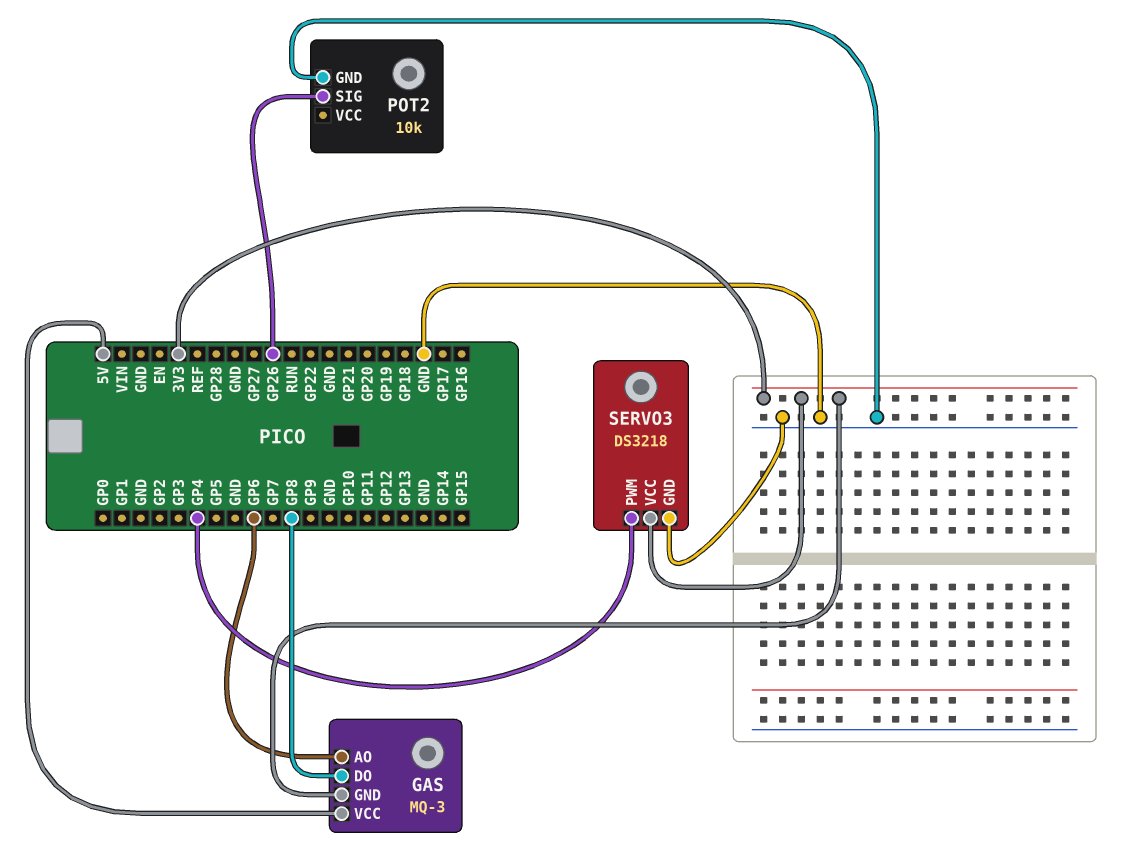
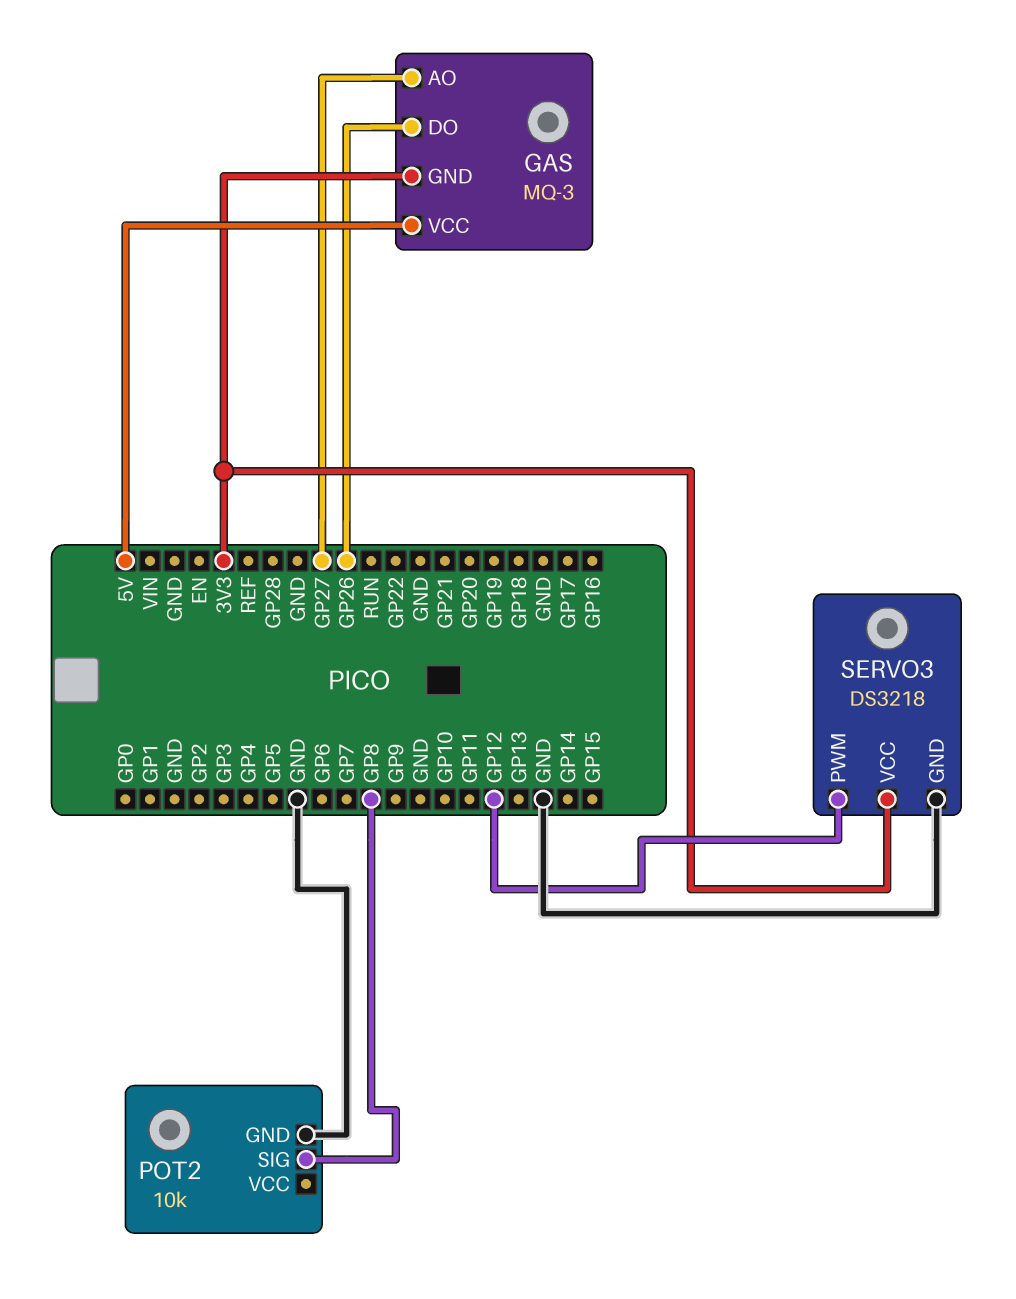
GAS pin AO: GP6 -> GP27
GAS pin DO: GP8 -> GP26
POT2 pin SIG: GP26 -> GP8
SERVO3 pin PWM: GP4 -> GP12

